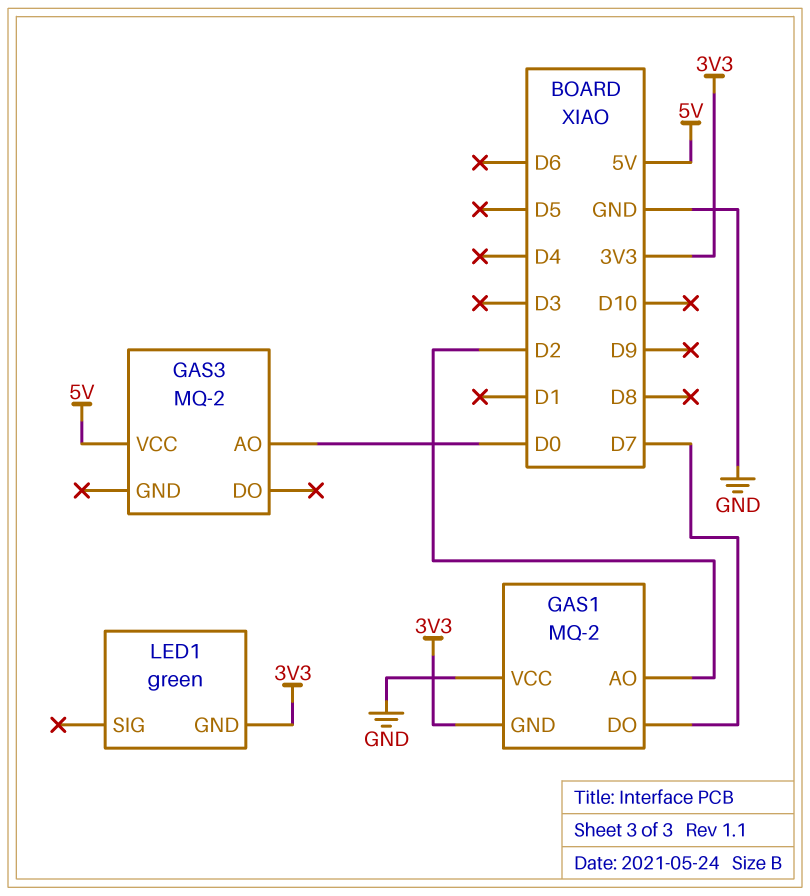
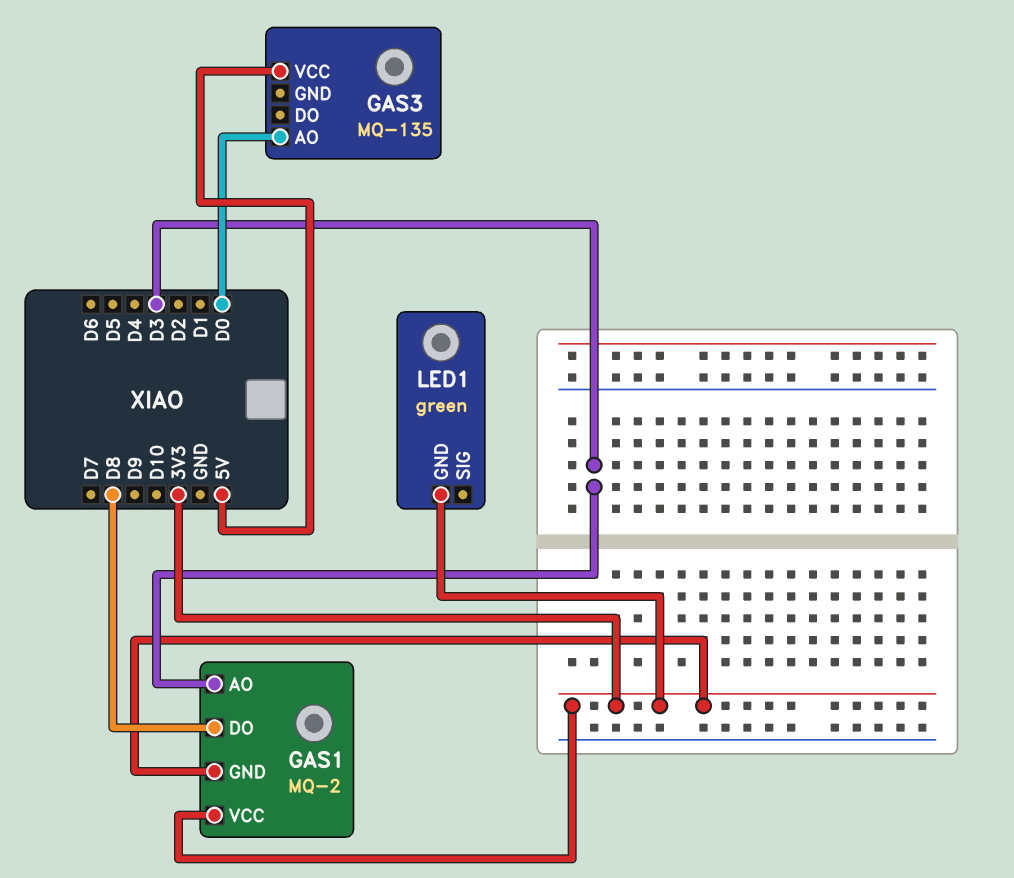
GAS1 pin AO: D2 -> D3
GAS1 pin DO: D7 -> D8
GAS1 pin VCC: GND -> 3V3
GAS3: MQ-2 -> MQ-135

